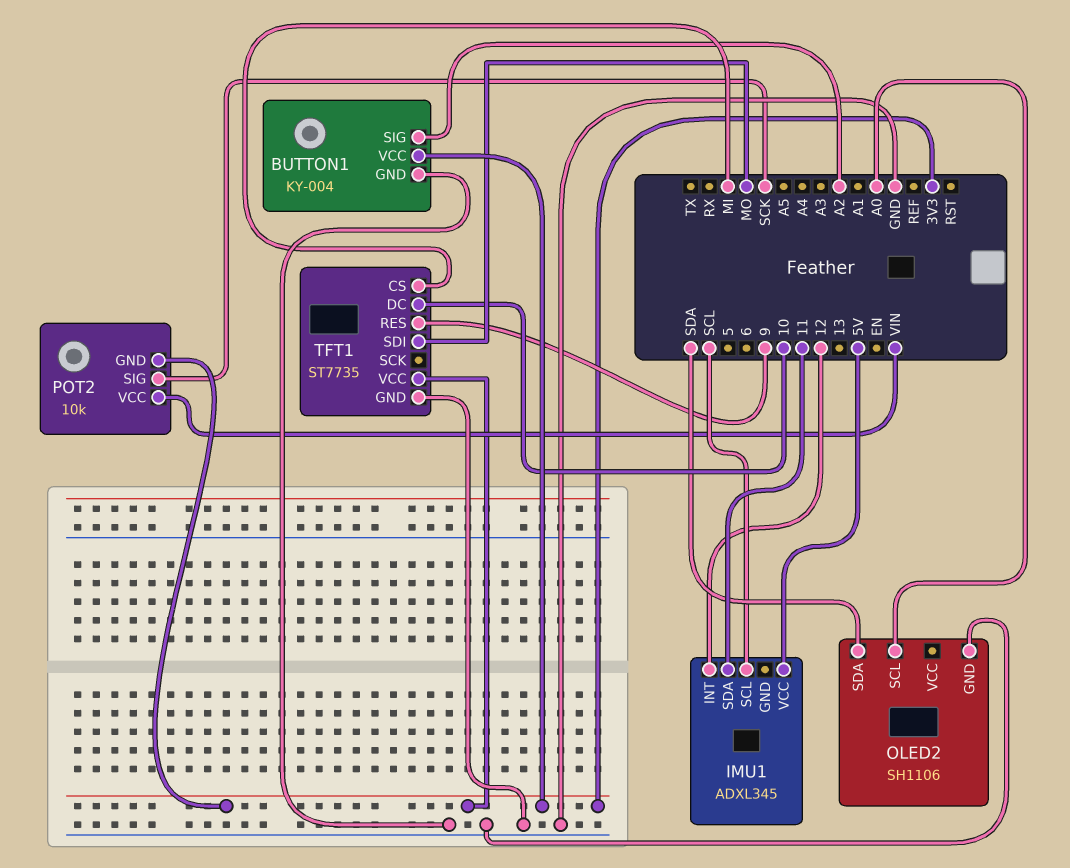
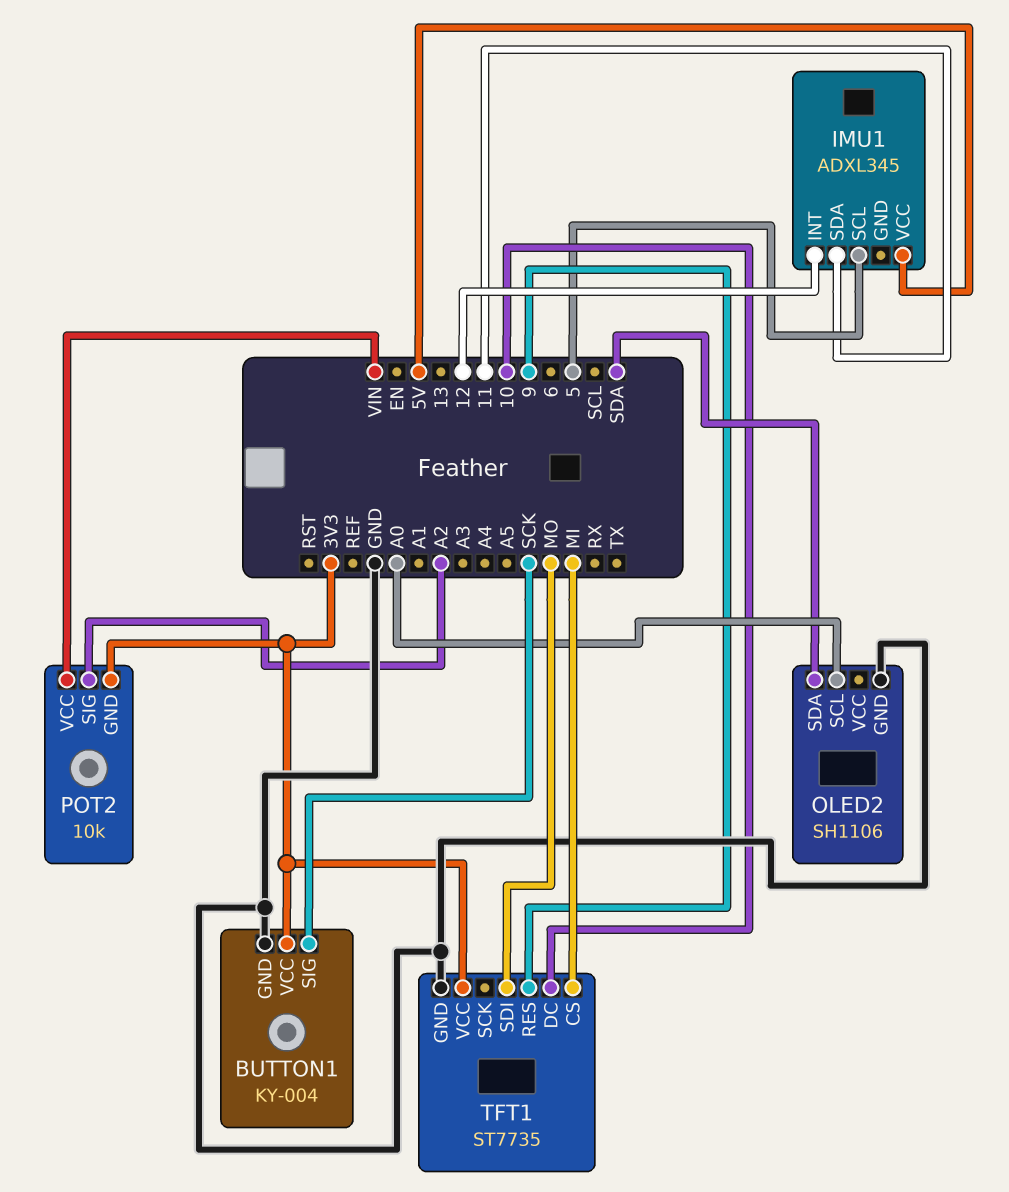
BUTTON1 pin SIG: A2 -> SCK
IMU1 pin SCL: SCL -> 5
POT2 pin SIG: SCK -> A2

